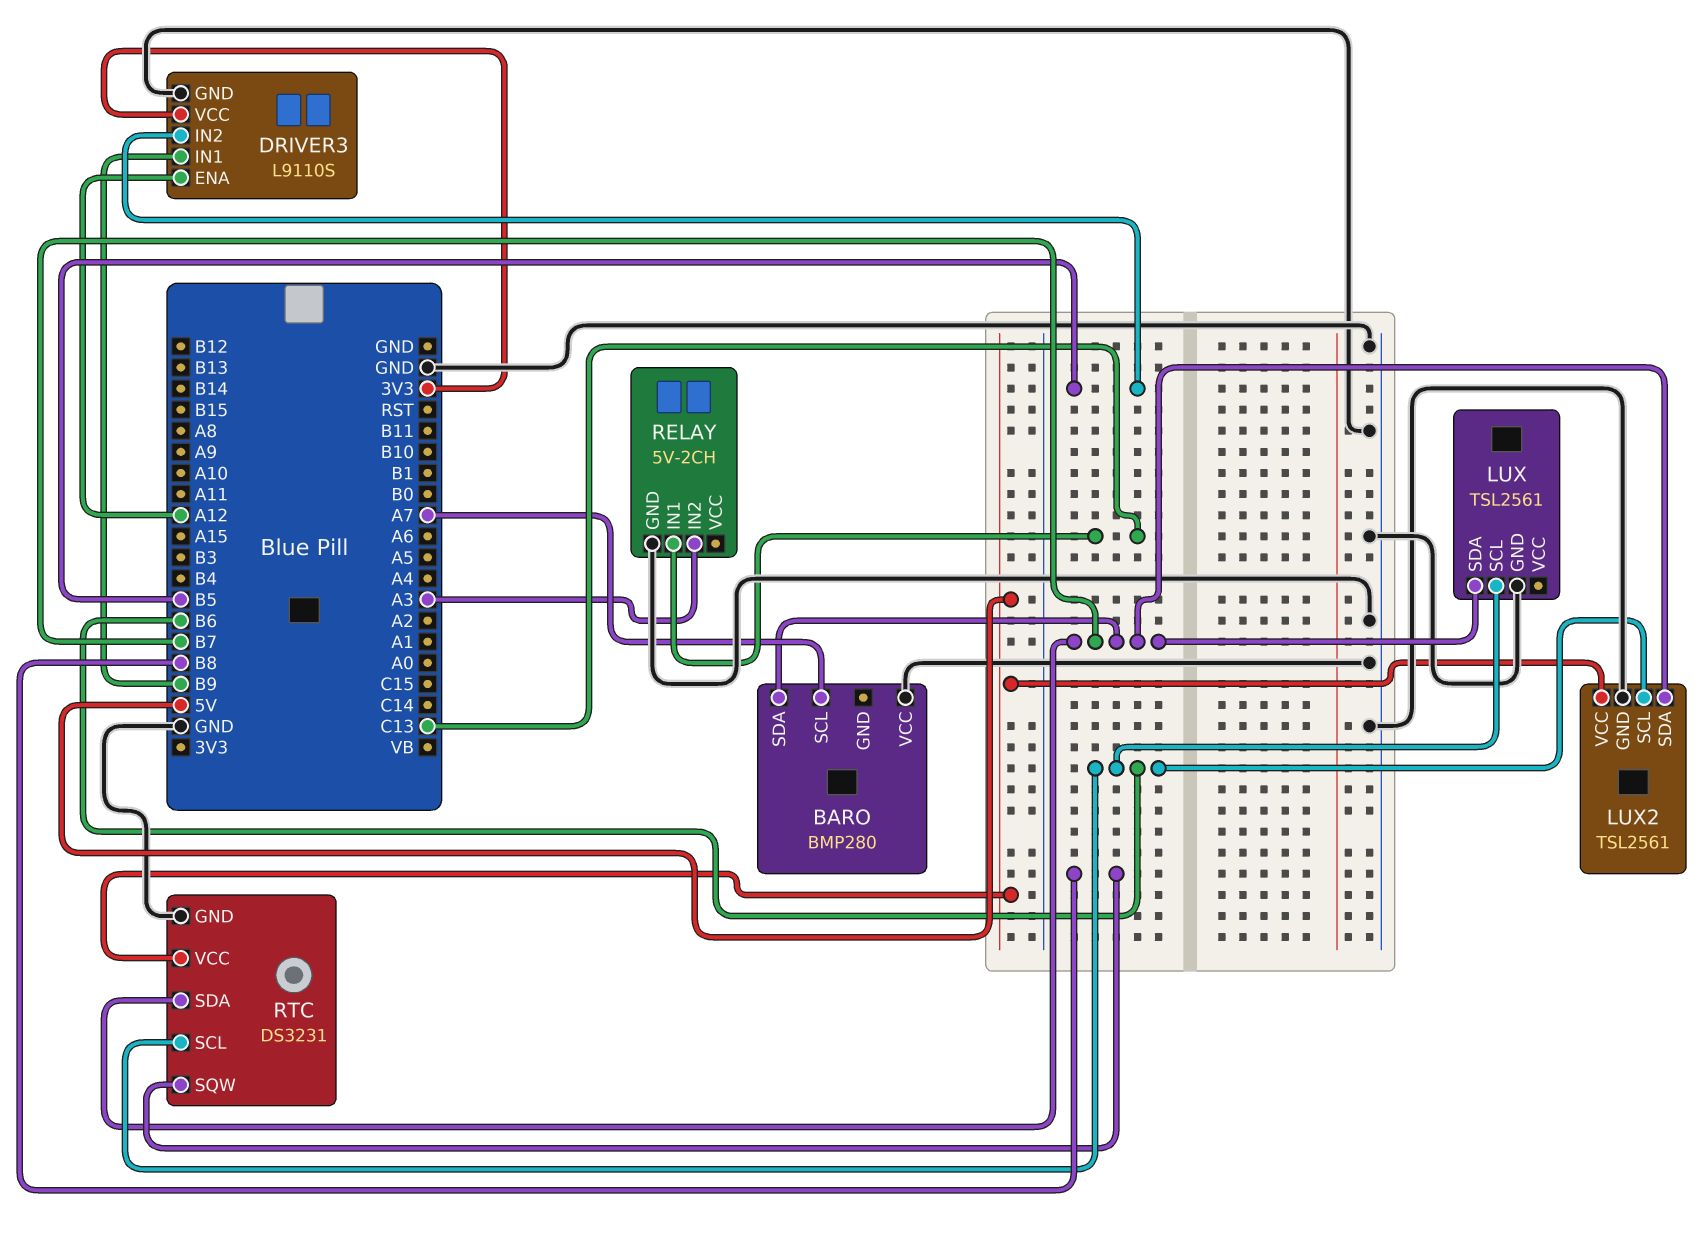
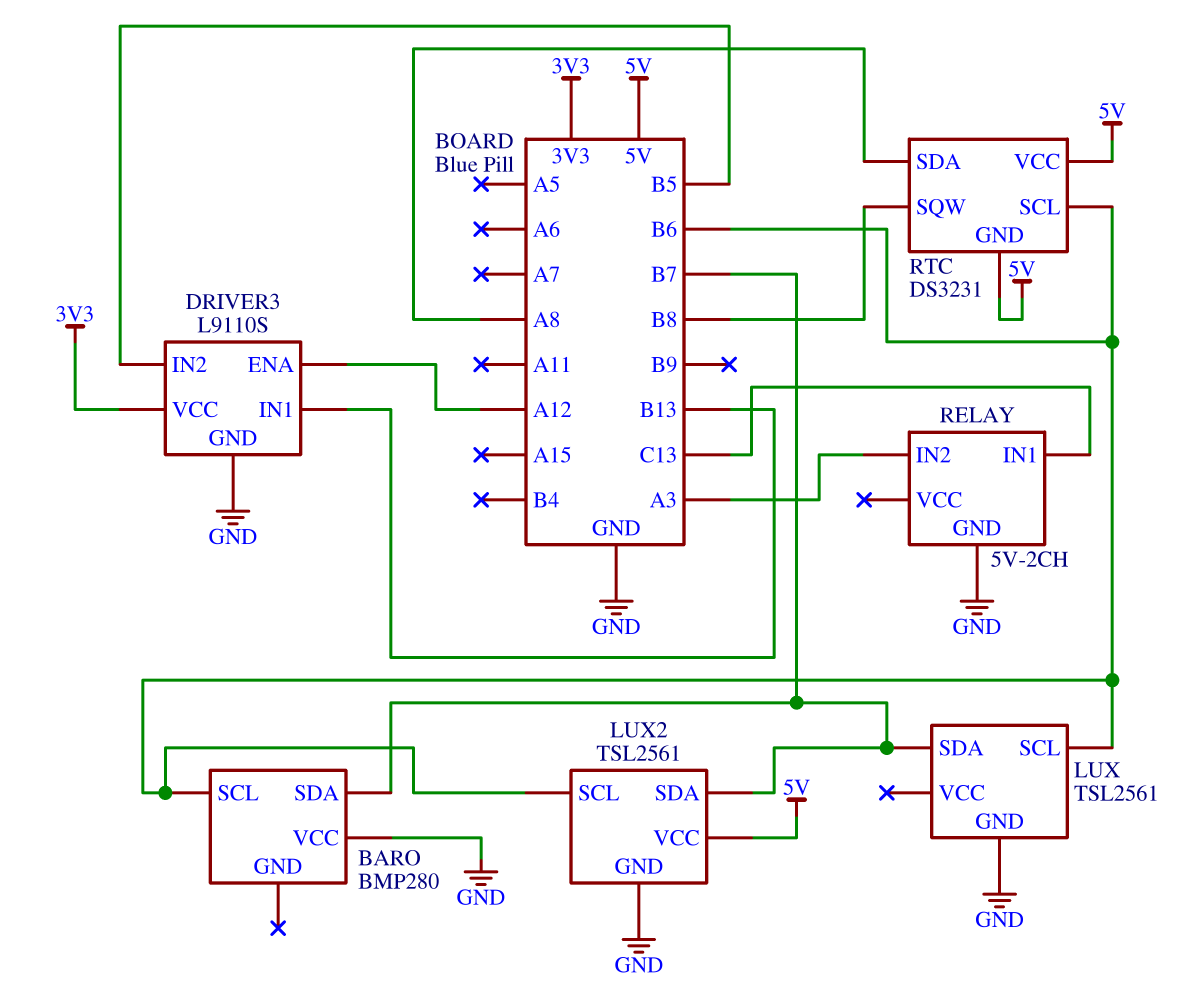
BARO pin SCL: A7 -> B6
DRIVER3 pin IN1: B9 -> B13
RTC pin GND: GND -> 5V
RTC pin SDA: B7 -> A8

